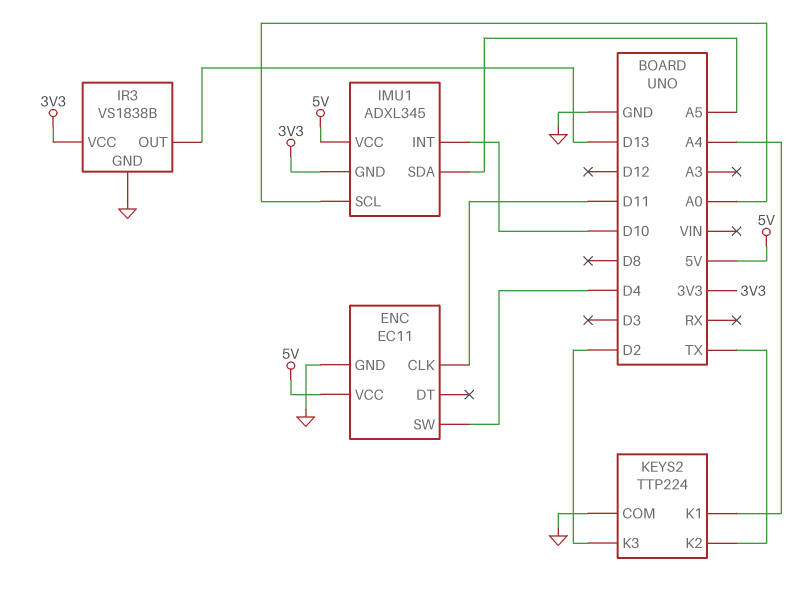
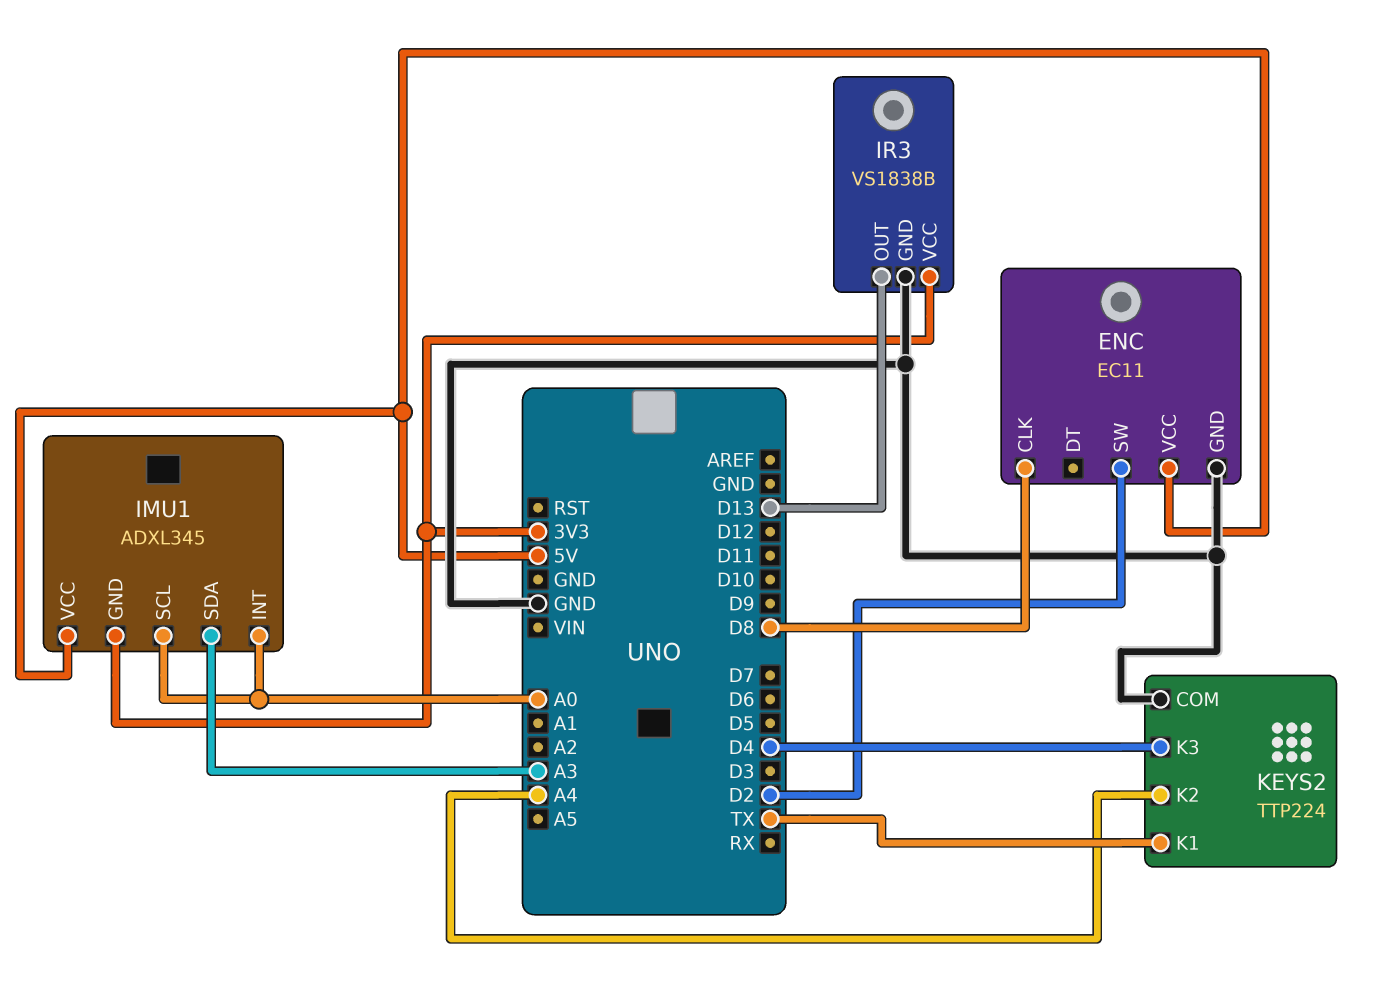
ENC pin CLK: D11 -> D8
ENC pin SW: D4 -> D2
IMU1 pin INT: D10 -> A0
IMU1 pin SDA: A5 -> A3
KEYS2 pin K1: A4 -> TX
KEYS2 pin K2: TX -> A4
KEYS2 pin K3: D2 -> D4

